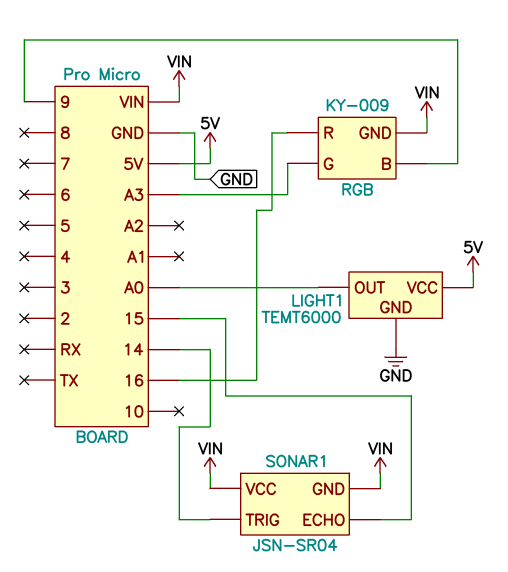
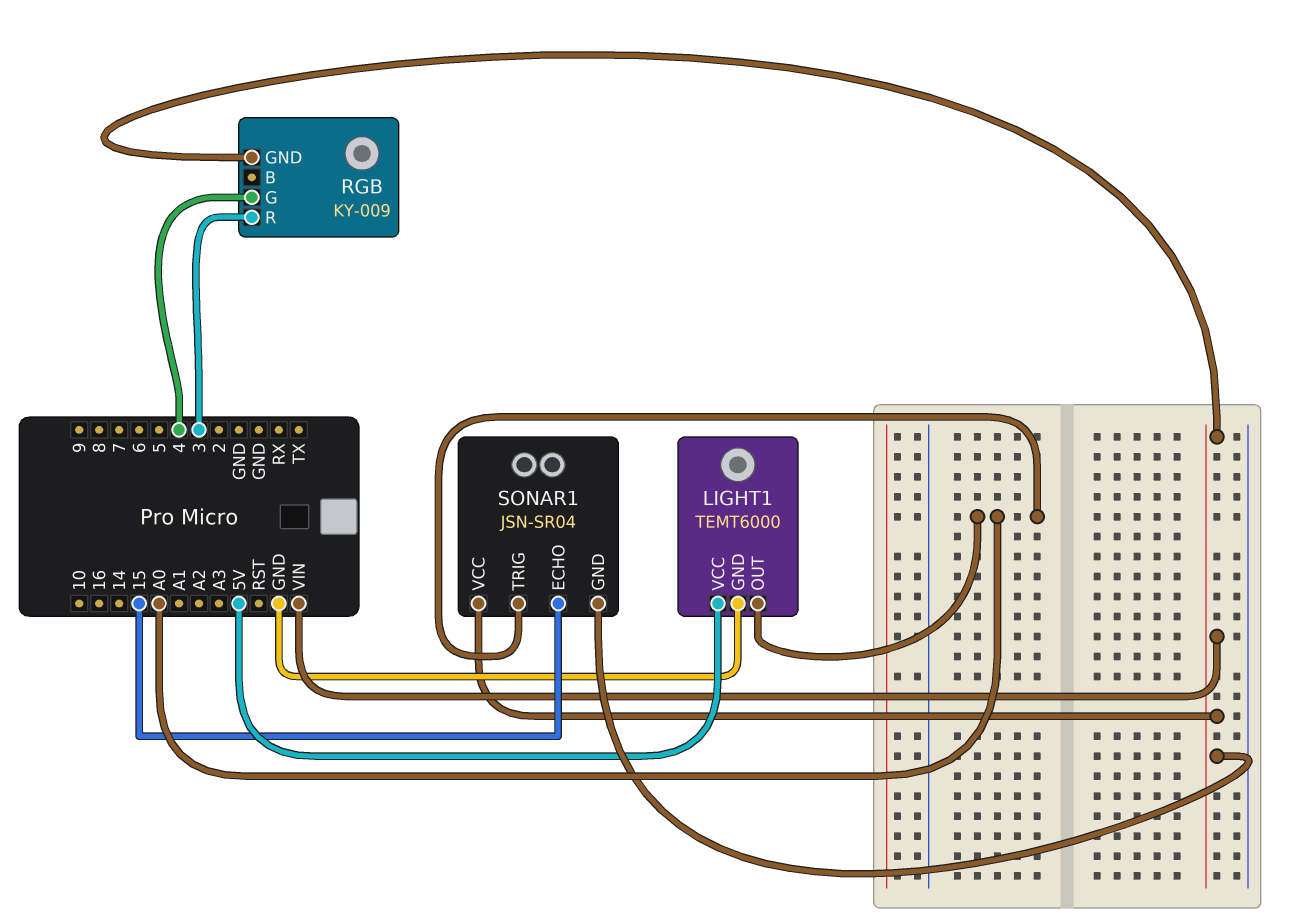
RGB pin B: 9 -> none
RGB pin G: A3 -> 4
RGB pin R: 16 -> 3
SONAR1 pin TRIG: 14 -> A0

